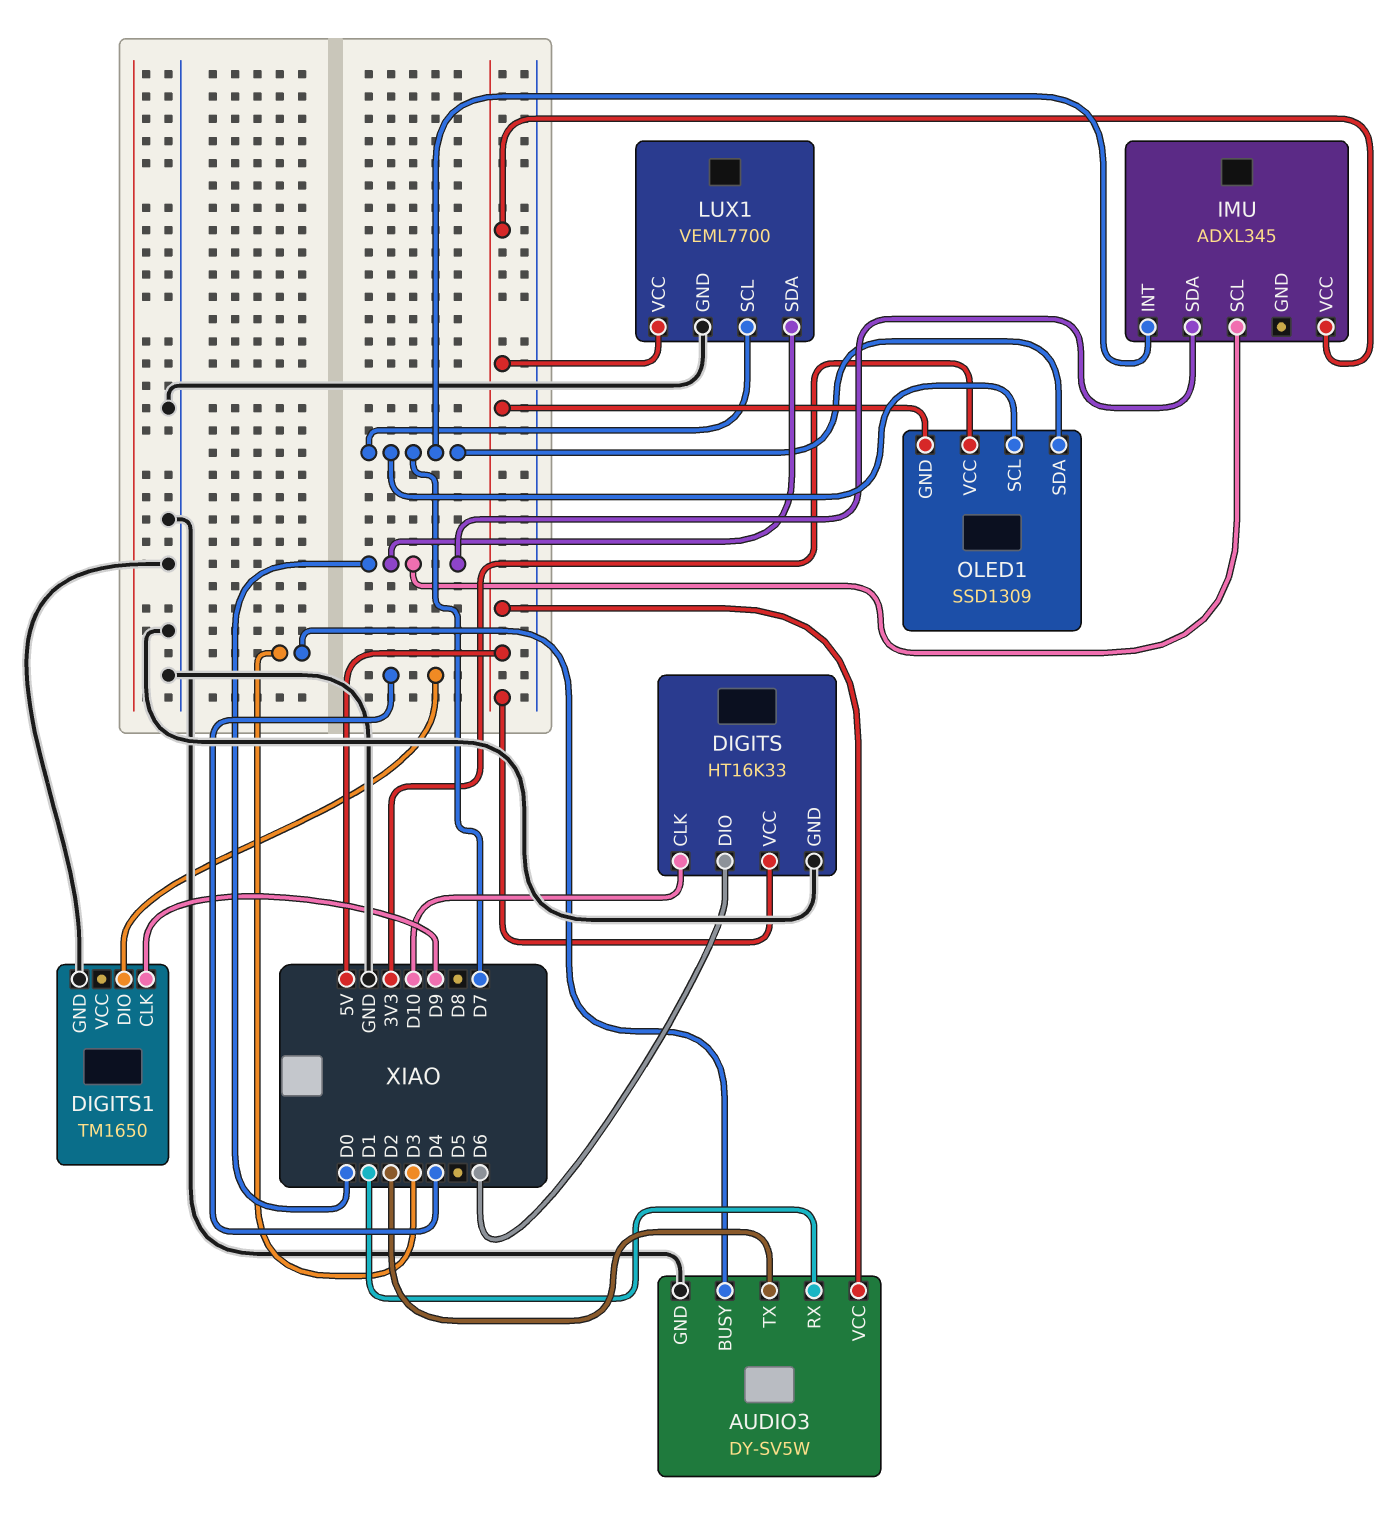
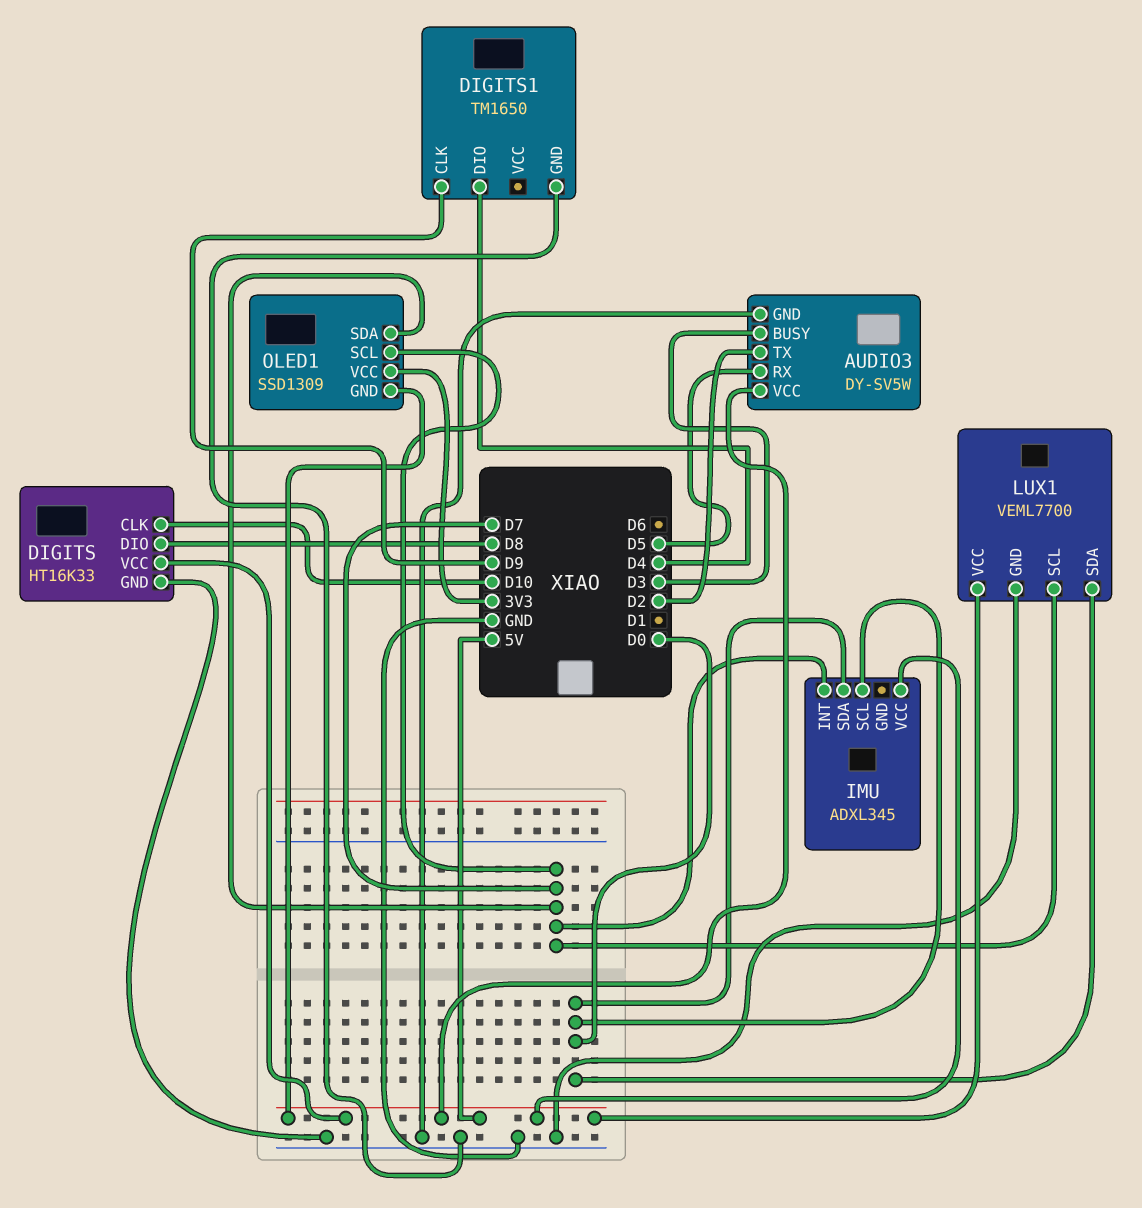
AUDIO3 pin RX: D1 -> D5
DIGITS pin DIO: D6 -> D8

